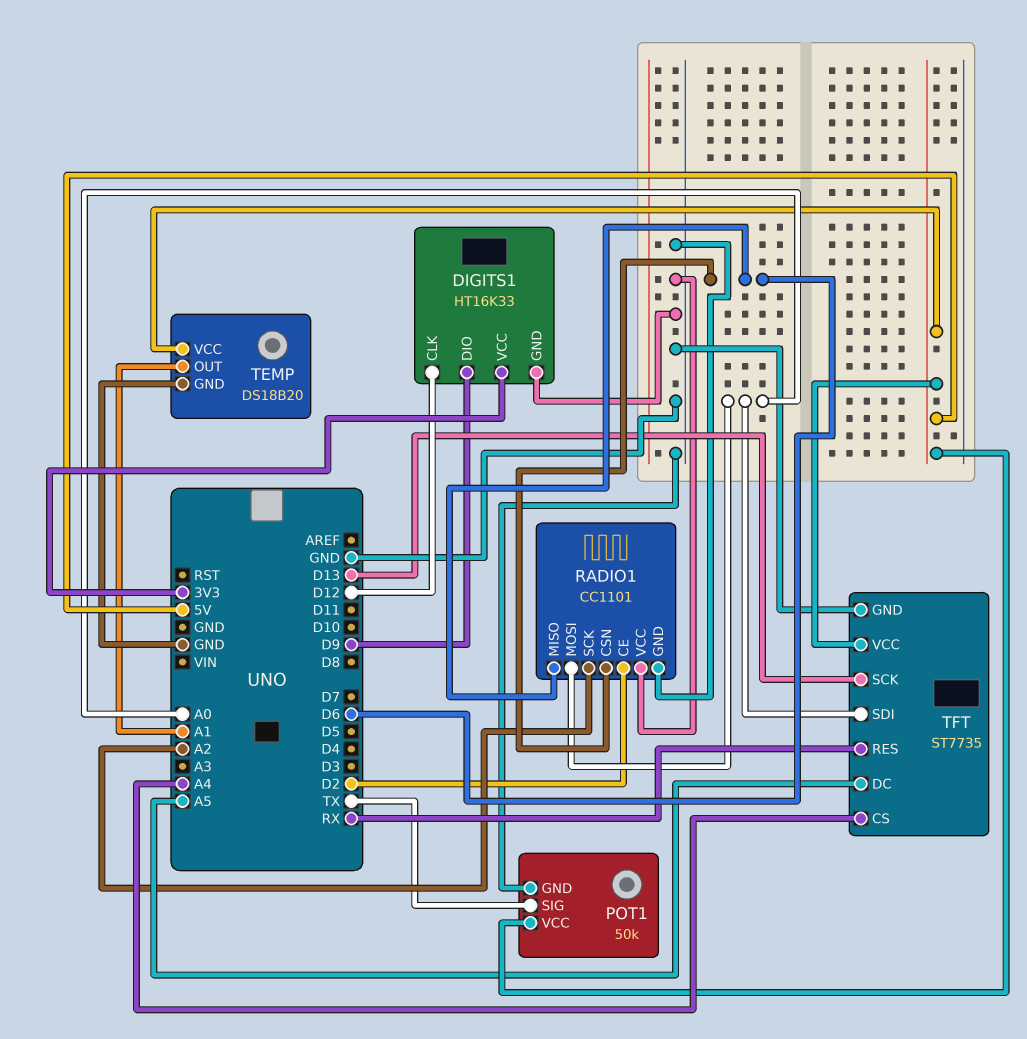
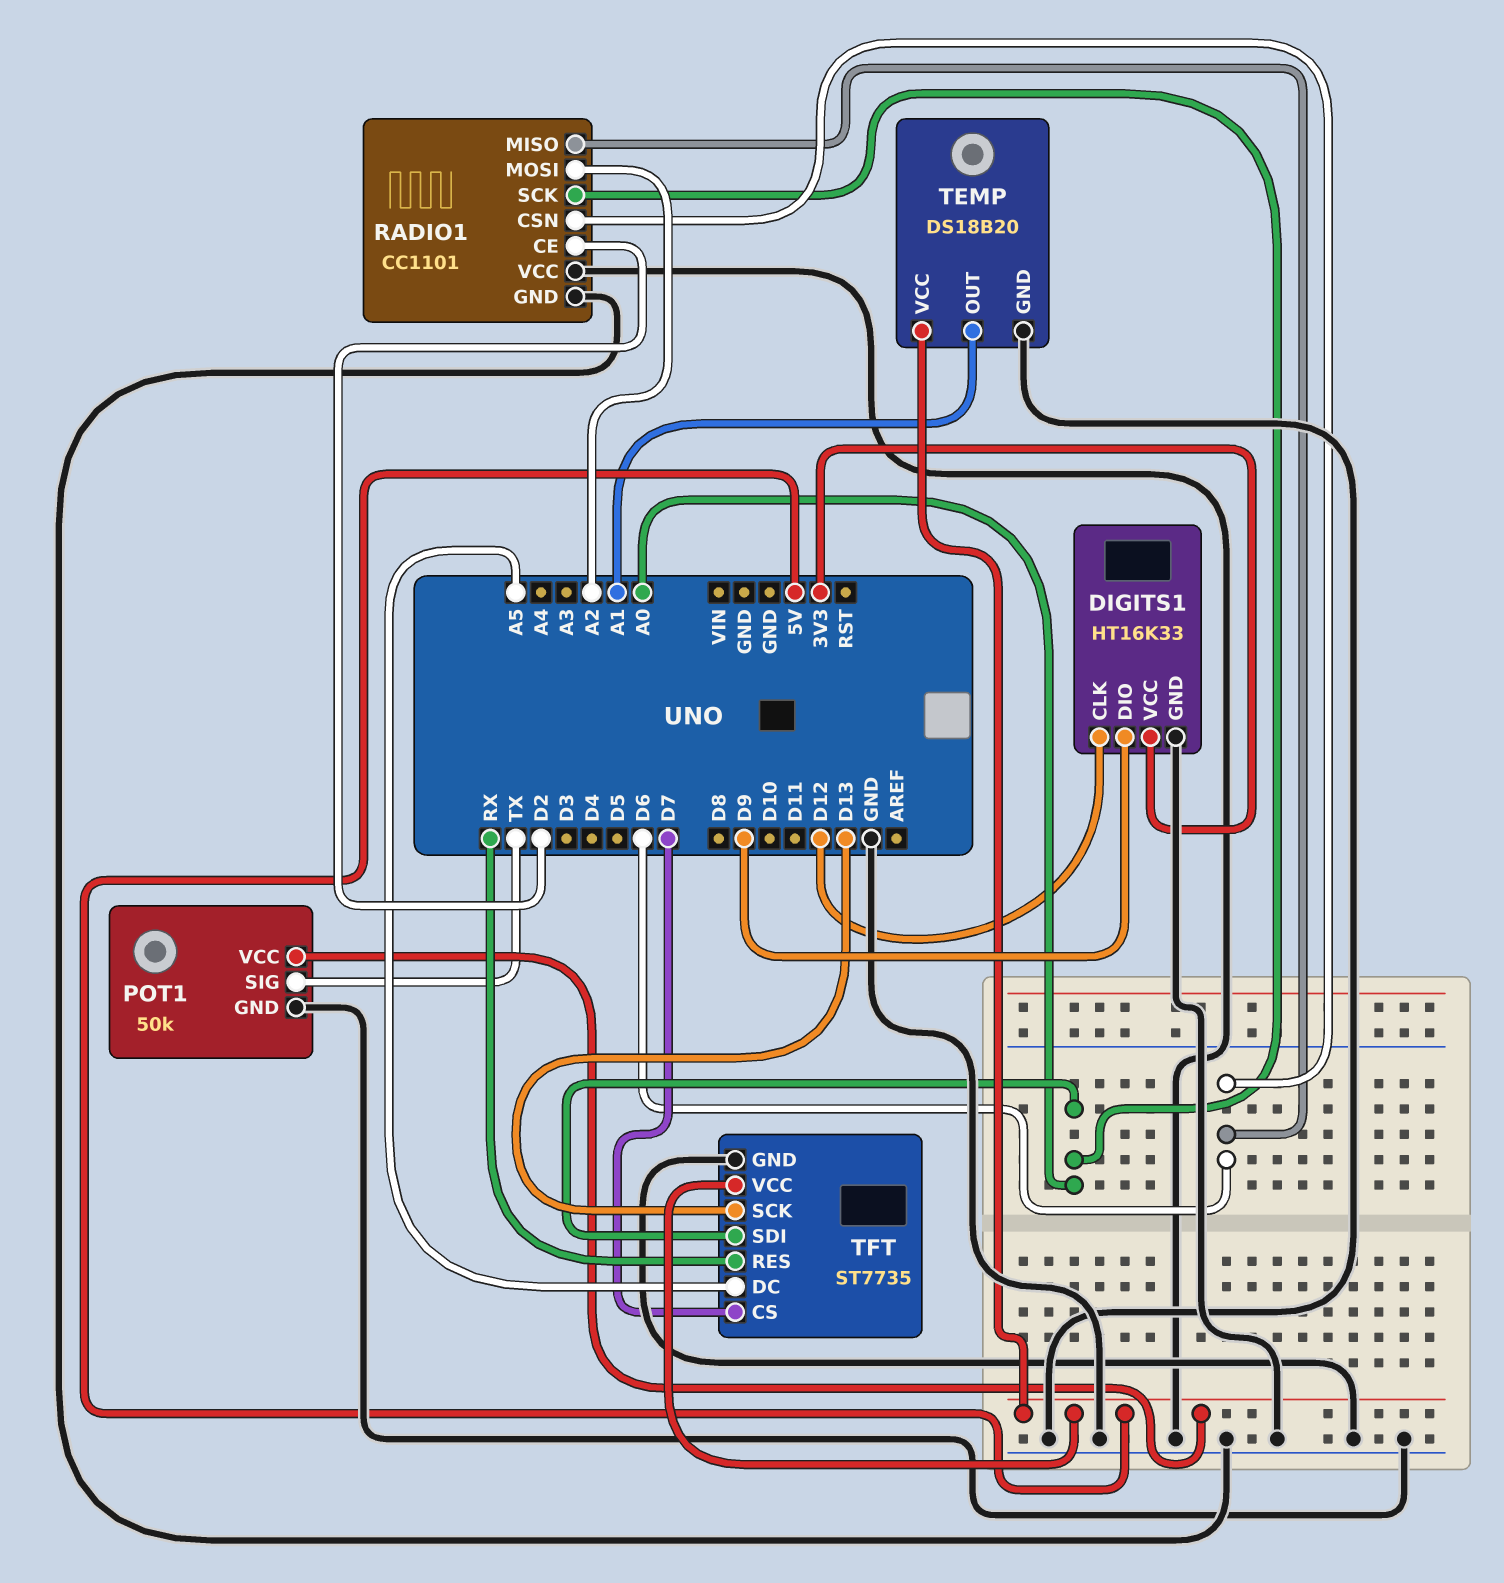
RADIO1 pin MOSI: A0 -> A2
RADIO1 pin SCK: A2 -> A0
TFT pin CS: A4 -> D7

